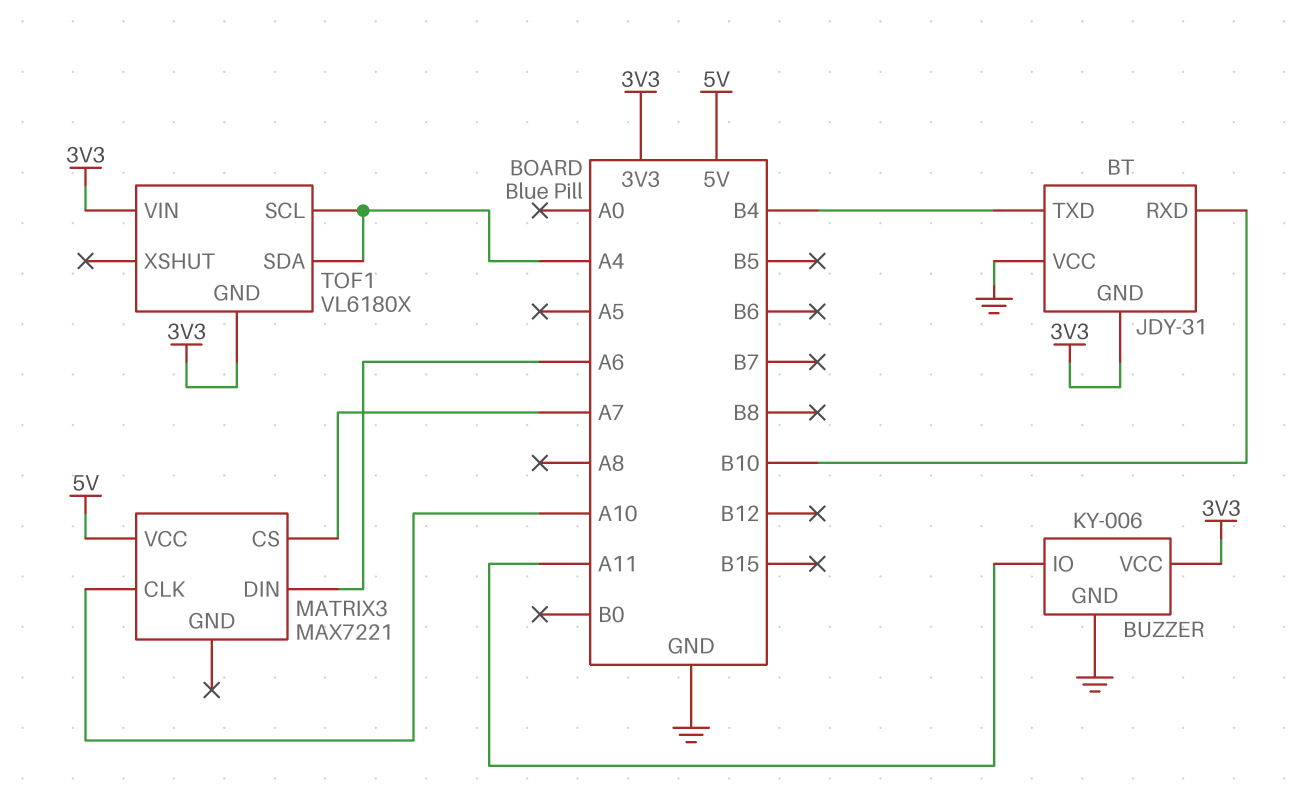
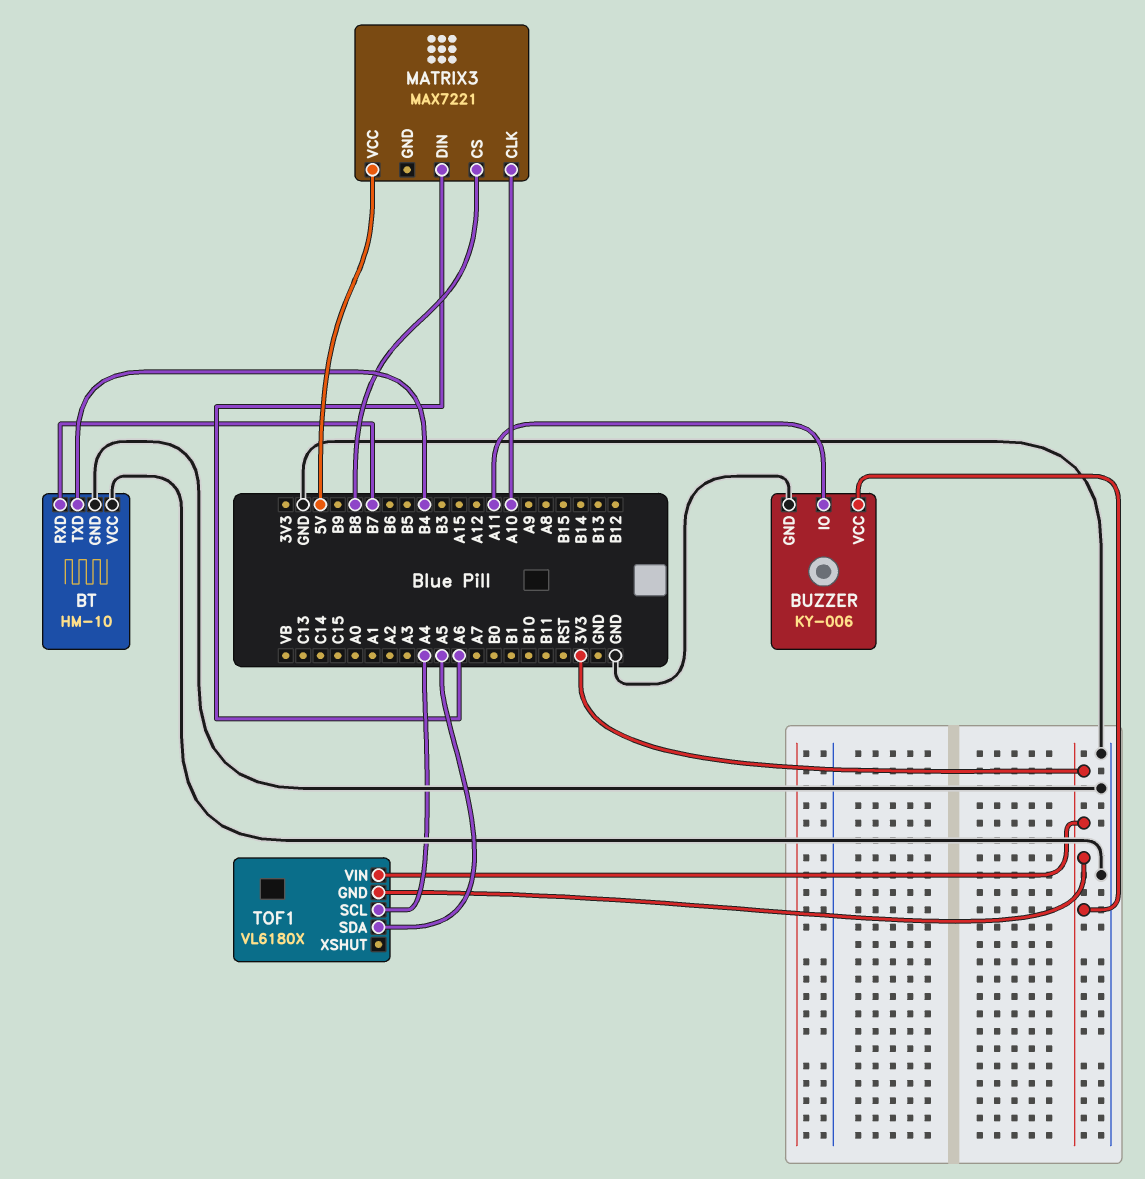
BT: JDY-31 -> HM-10
BT pin GND: 3V3 -> GND
BT pin RXD: B10 -> B7
MATRIX3 pin CS: A7 -> B8
TOF1 pin SDA: A4 -> A5

